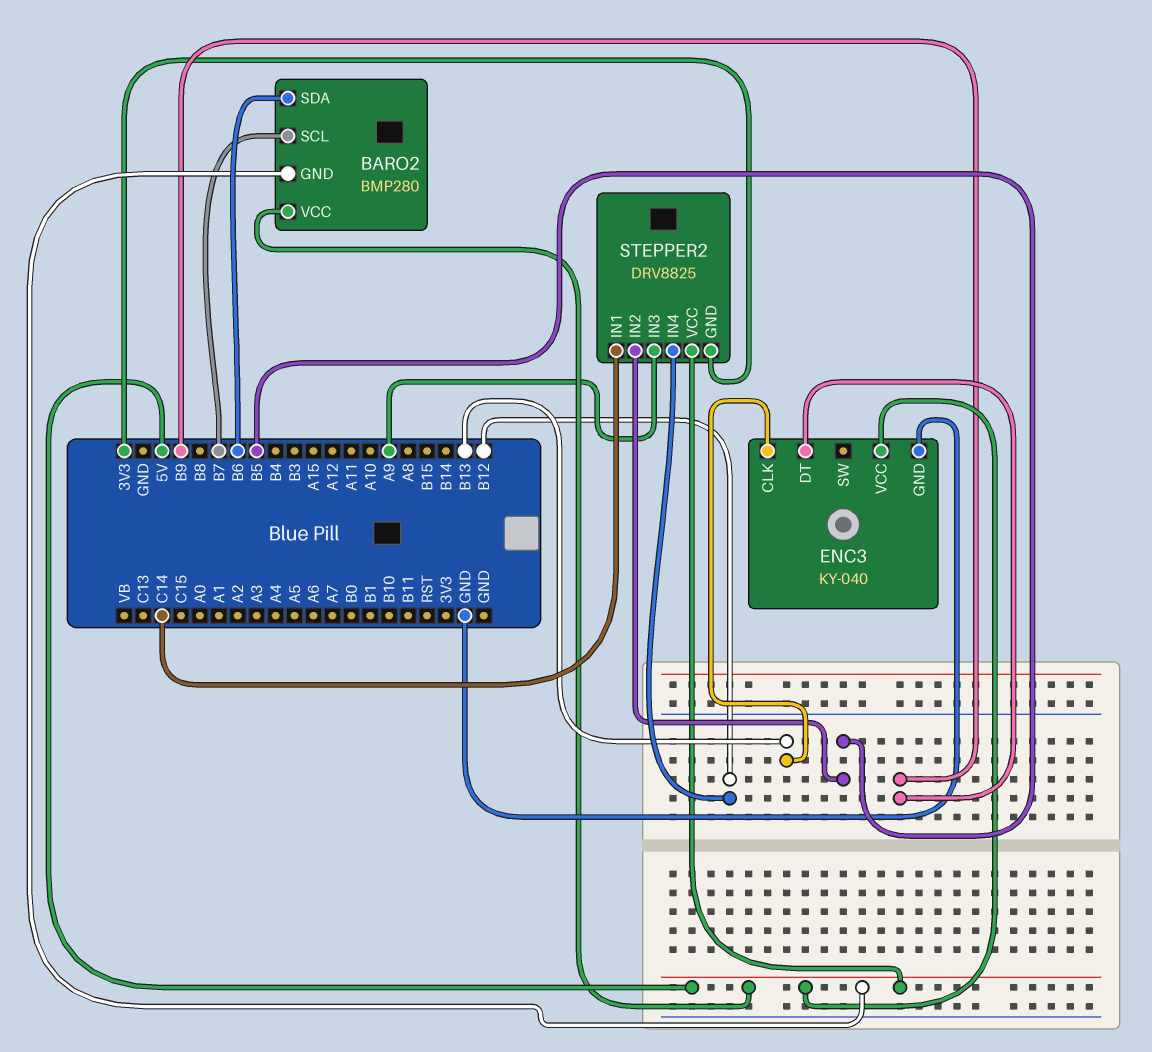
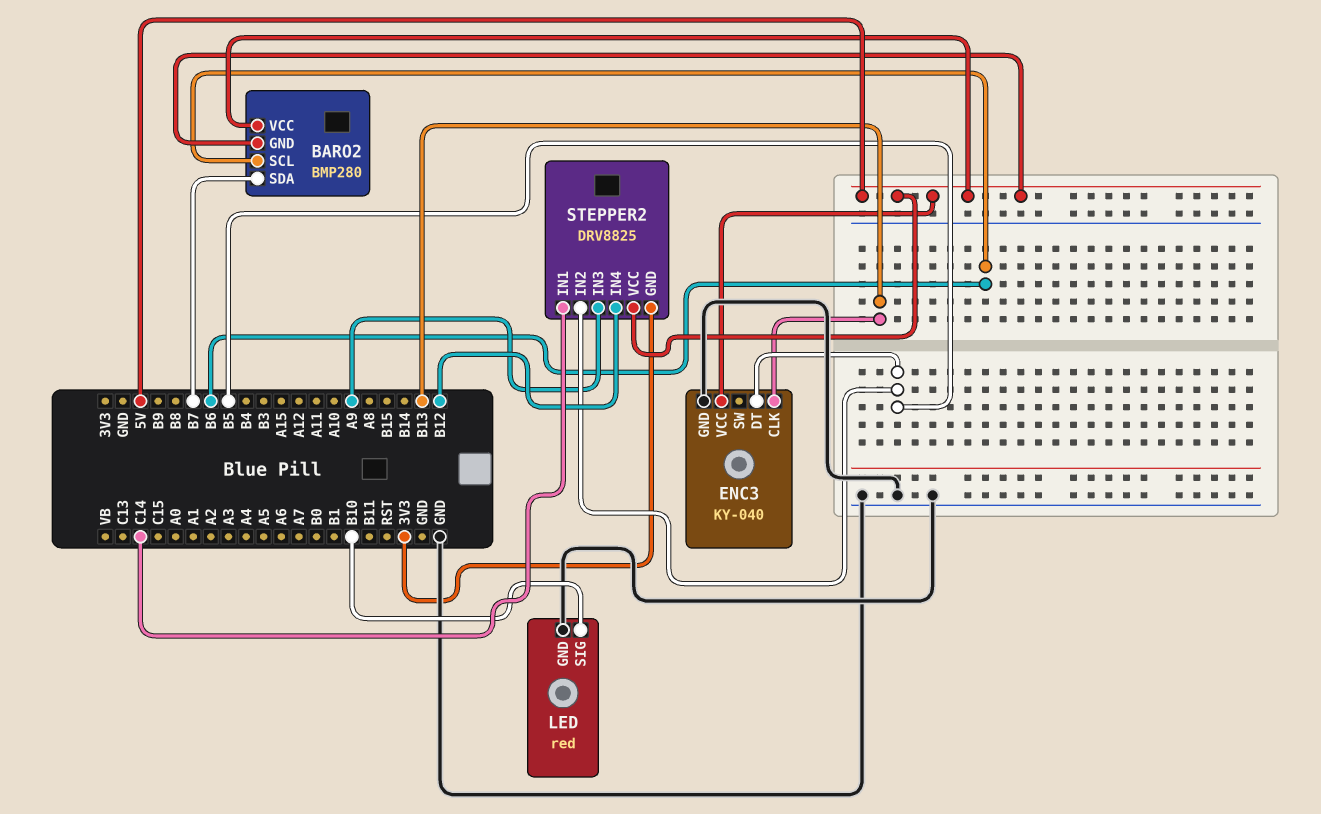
BARO2 pin SCL: B7 -> B6
BARO2 pin SDA: B6 -> B7
ENC3 pin DT: B9 -> B5
LED: none -> red
LED pin GND: none -> GND
LED pin SIG: none -> B10

